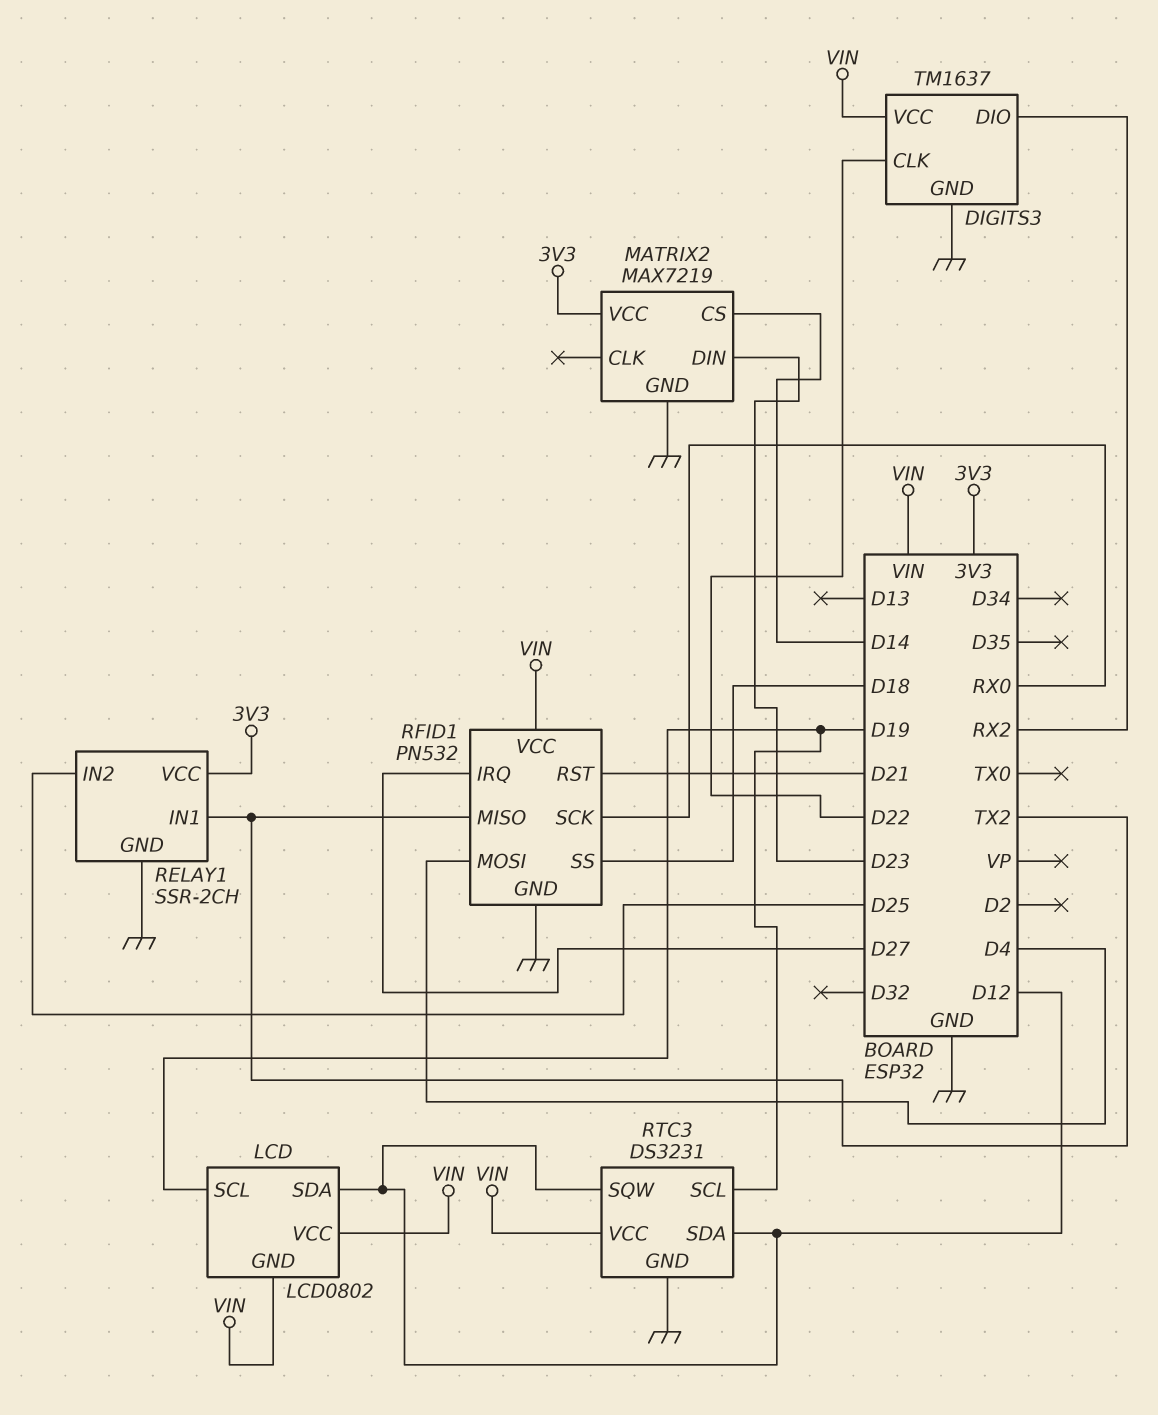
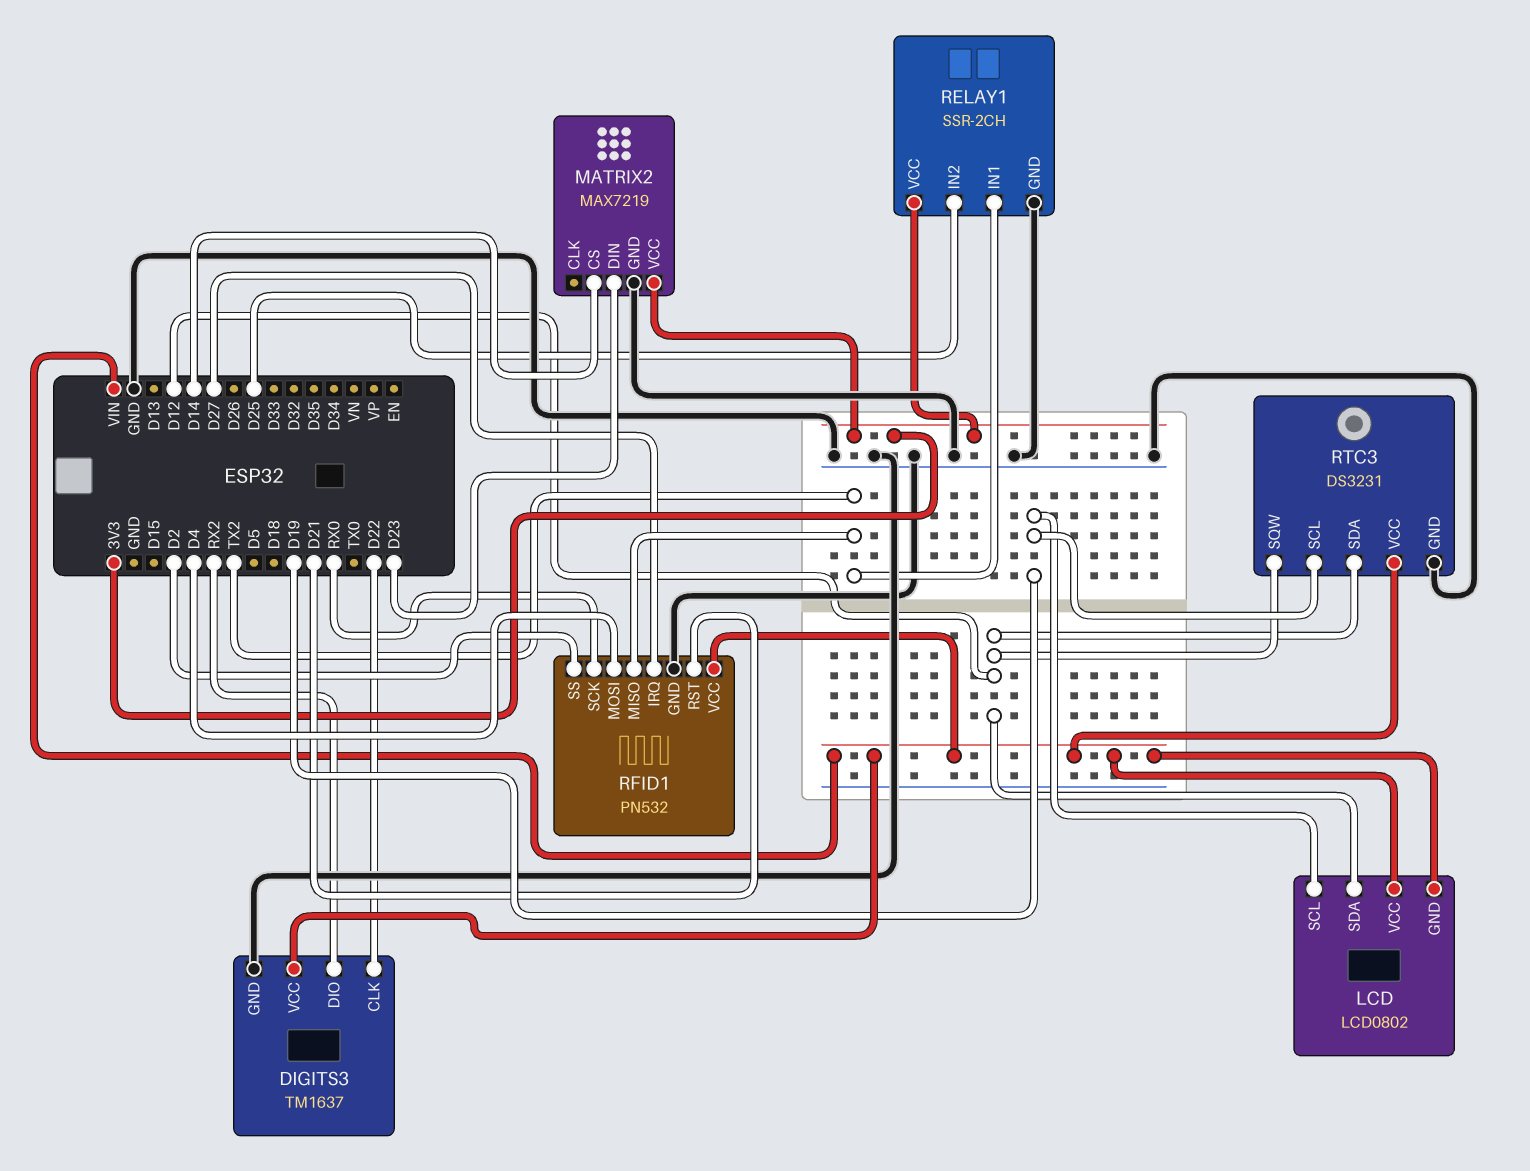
RFID1 pin SS: D18 -> D2

